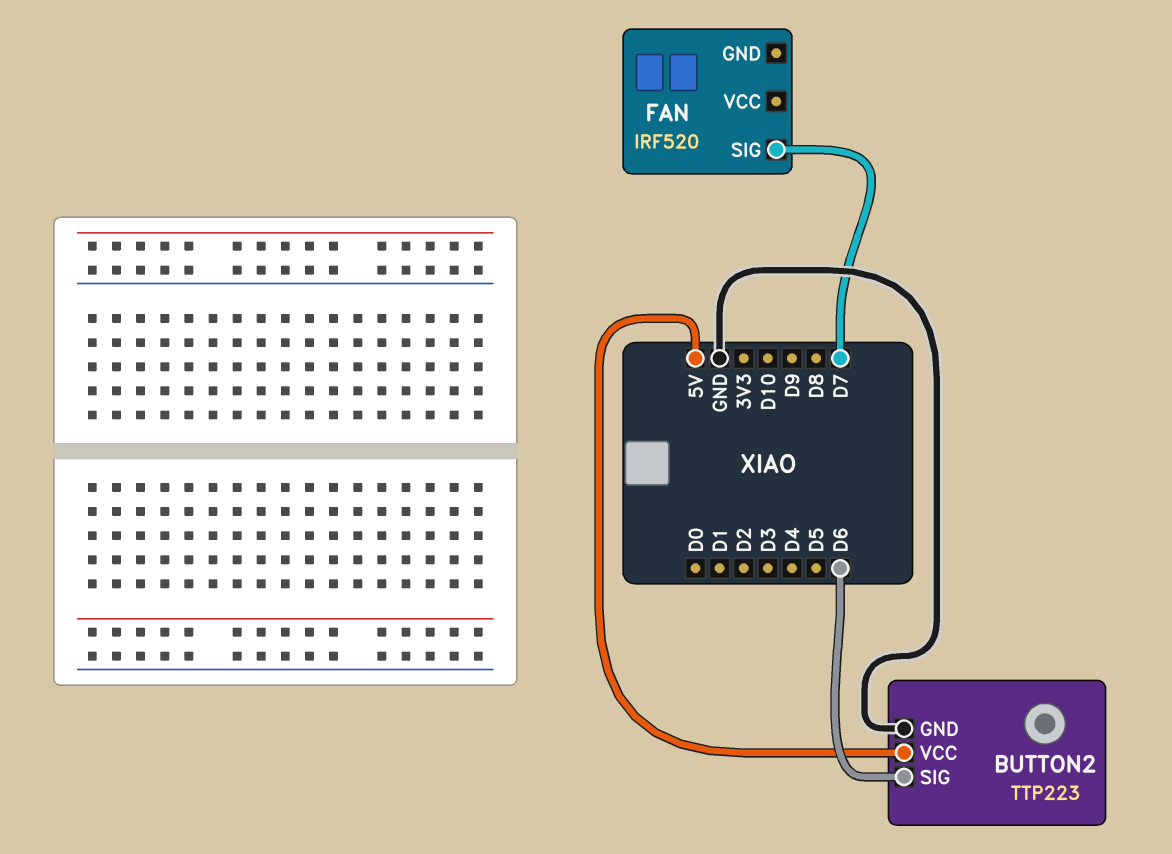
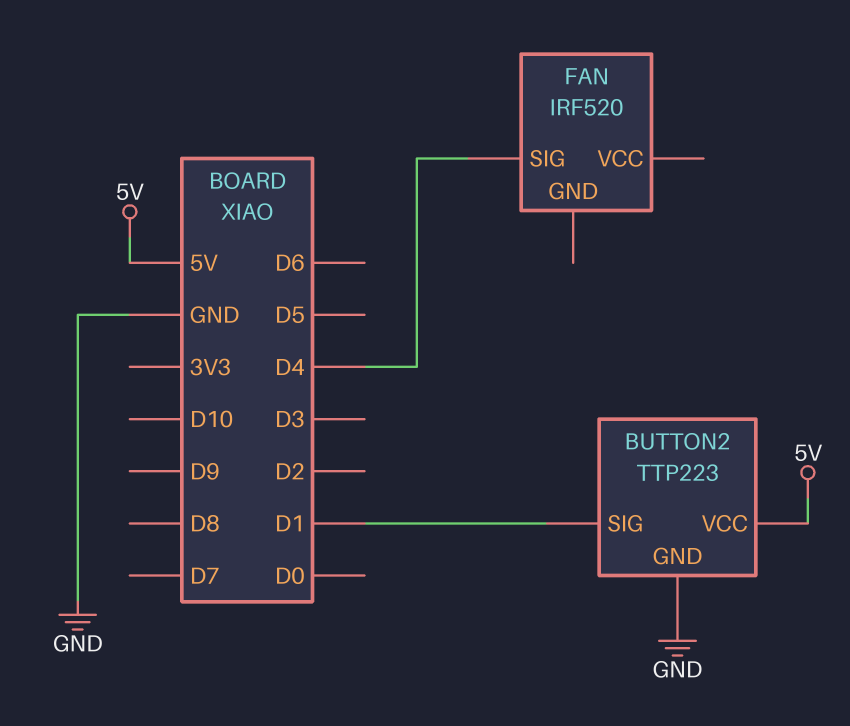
BUTTON2 pin SIG: D6 -> D1
FAN pin SIG: D7 -> D4

